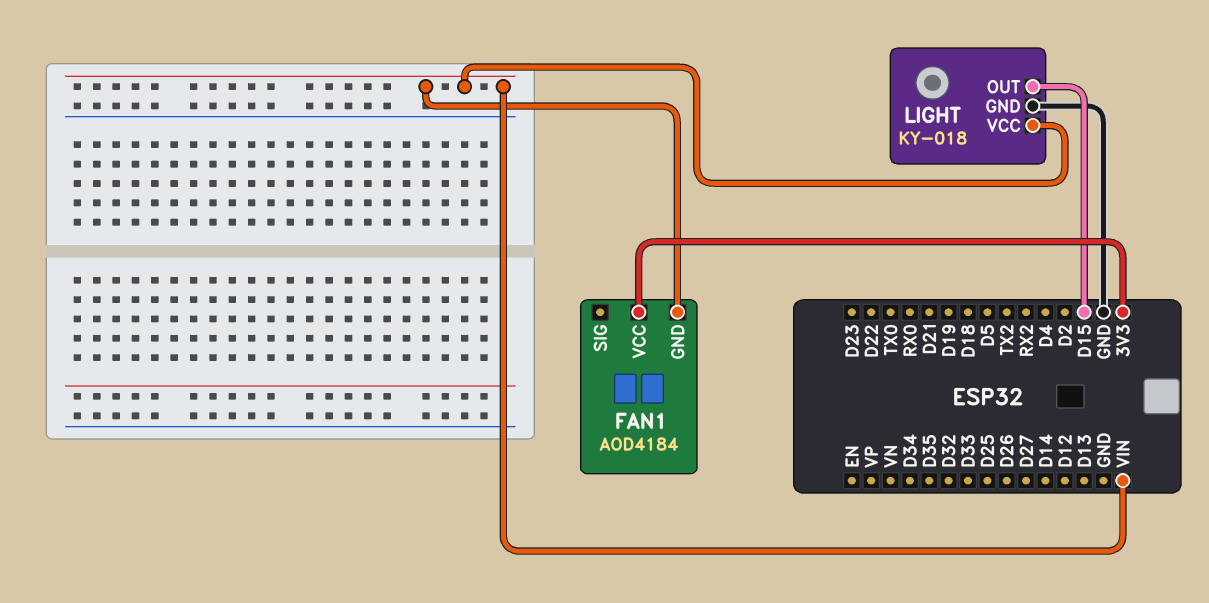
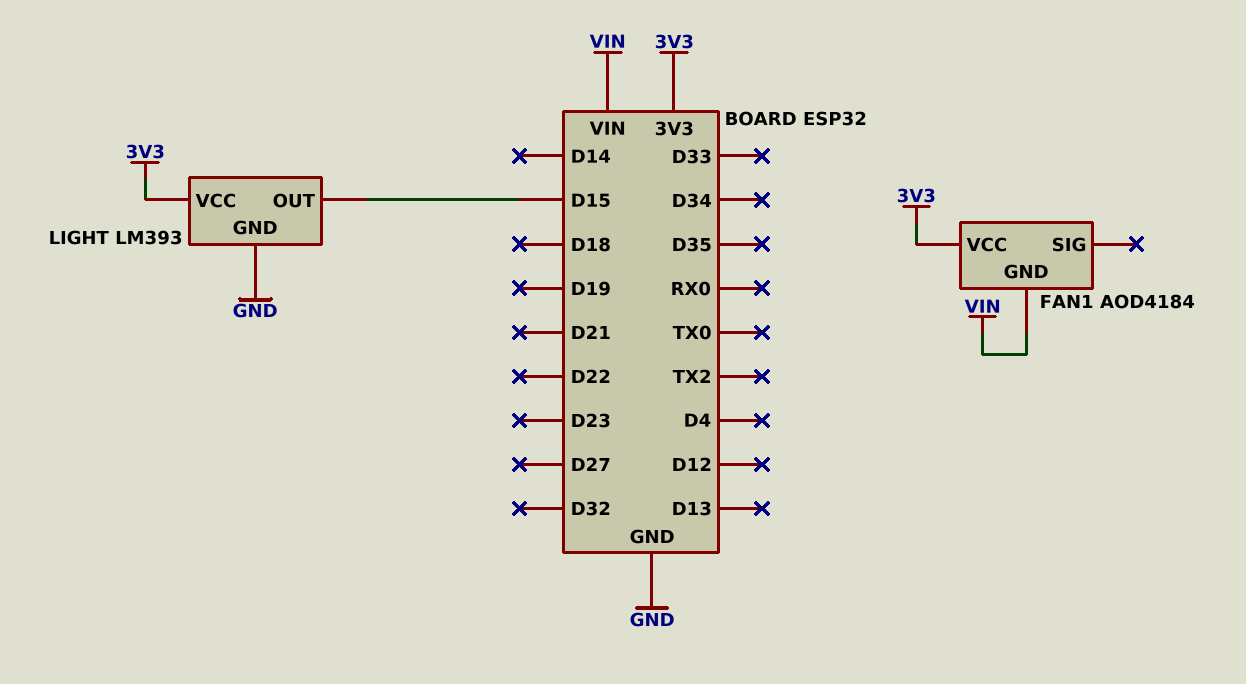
LIGHT: KY-018 -> LM393
LIGHT pin VCC: VIN -> 3V3

